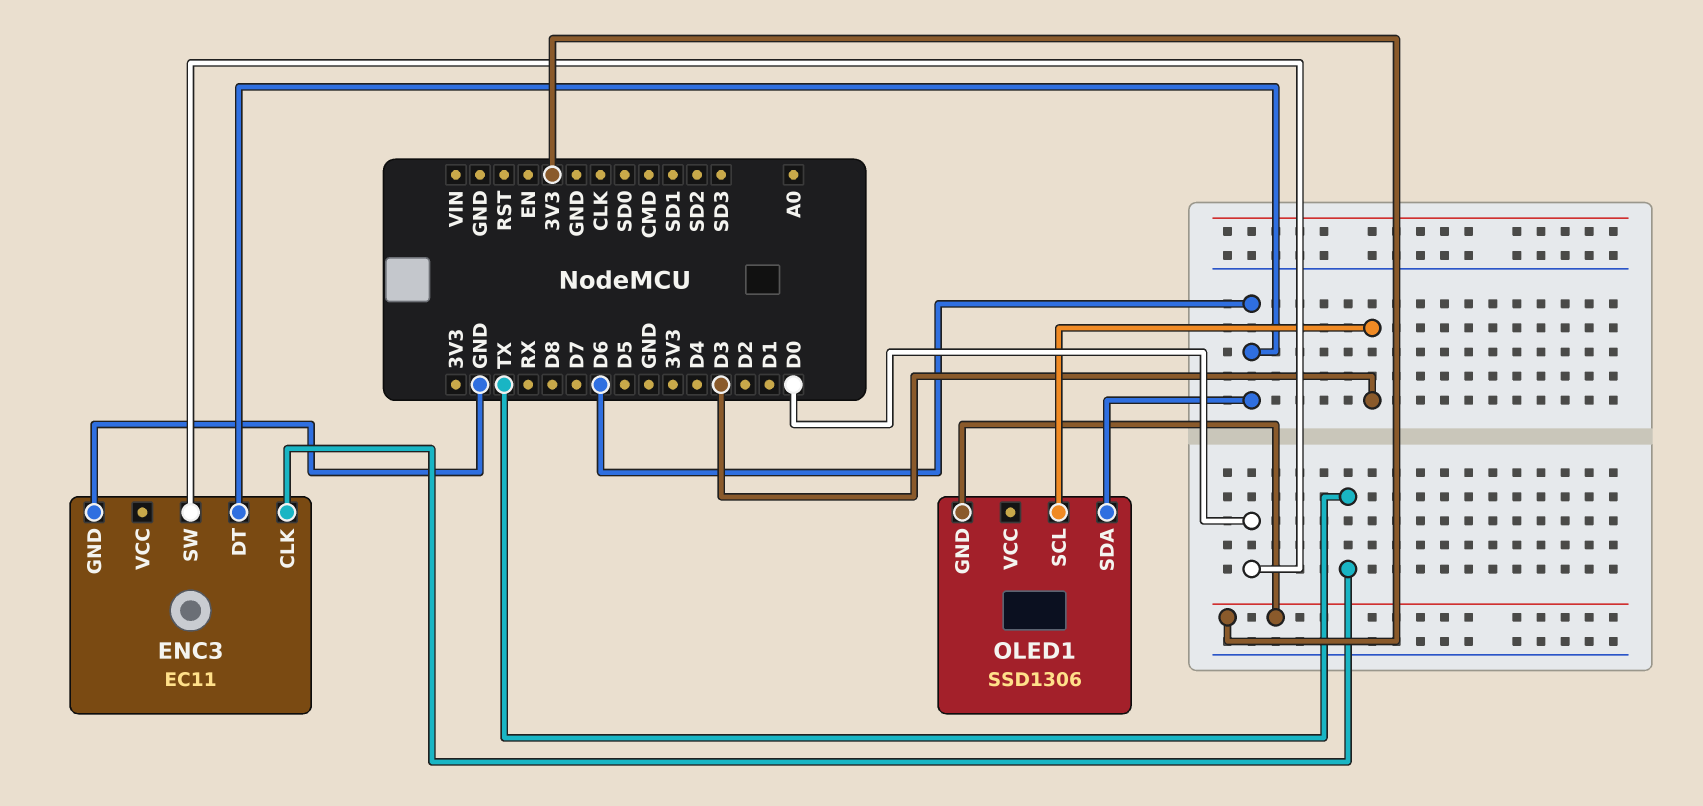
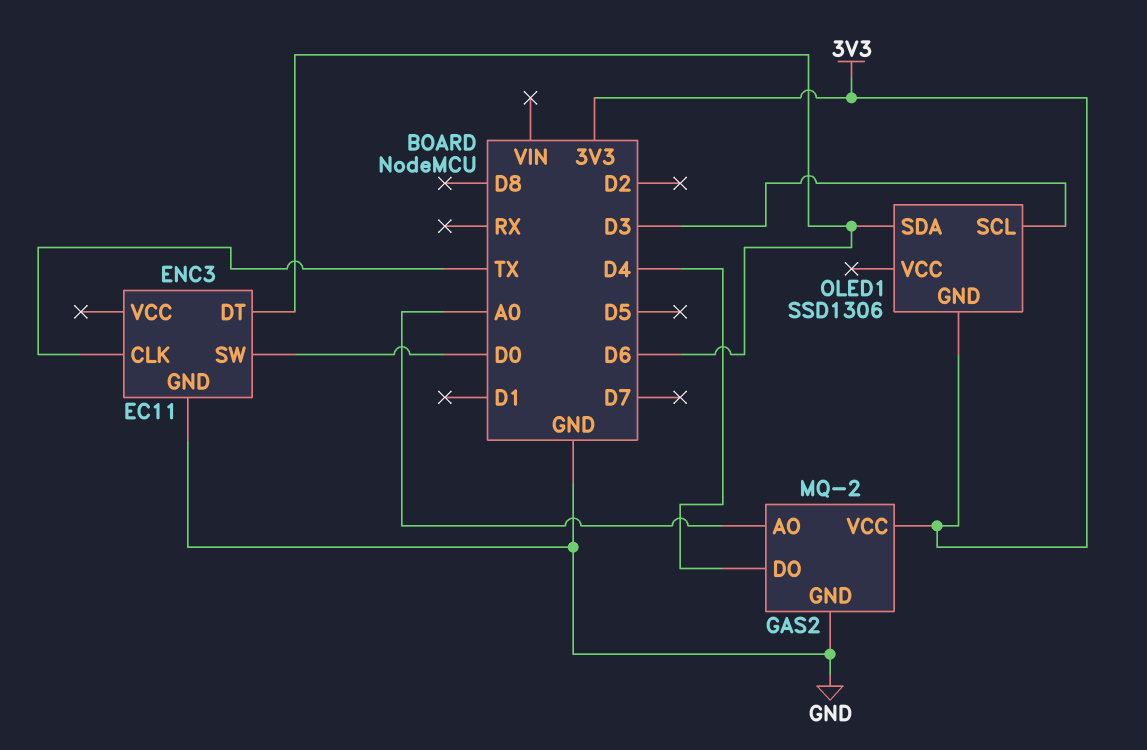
GAS2: none -> MQ-2
GAS2 pin AO: none -> A0
GAS2 pin DO: none -> D4
GAS2 pin GND: none -> GND
GAS2 pin VCC: none -> 3V3

